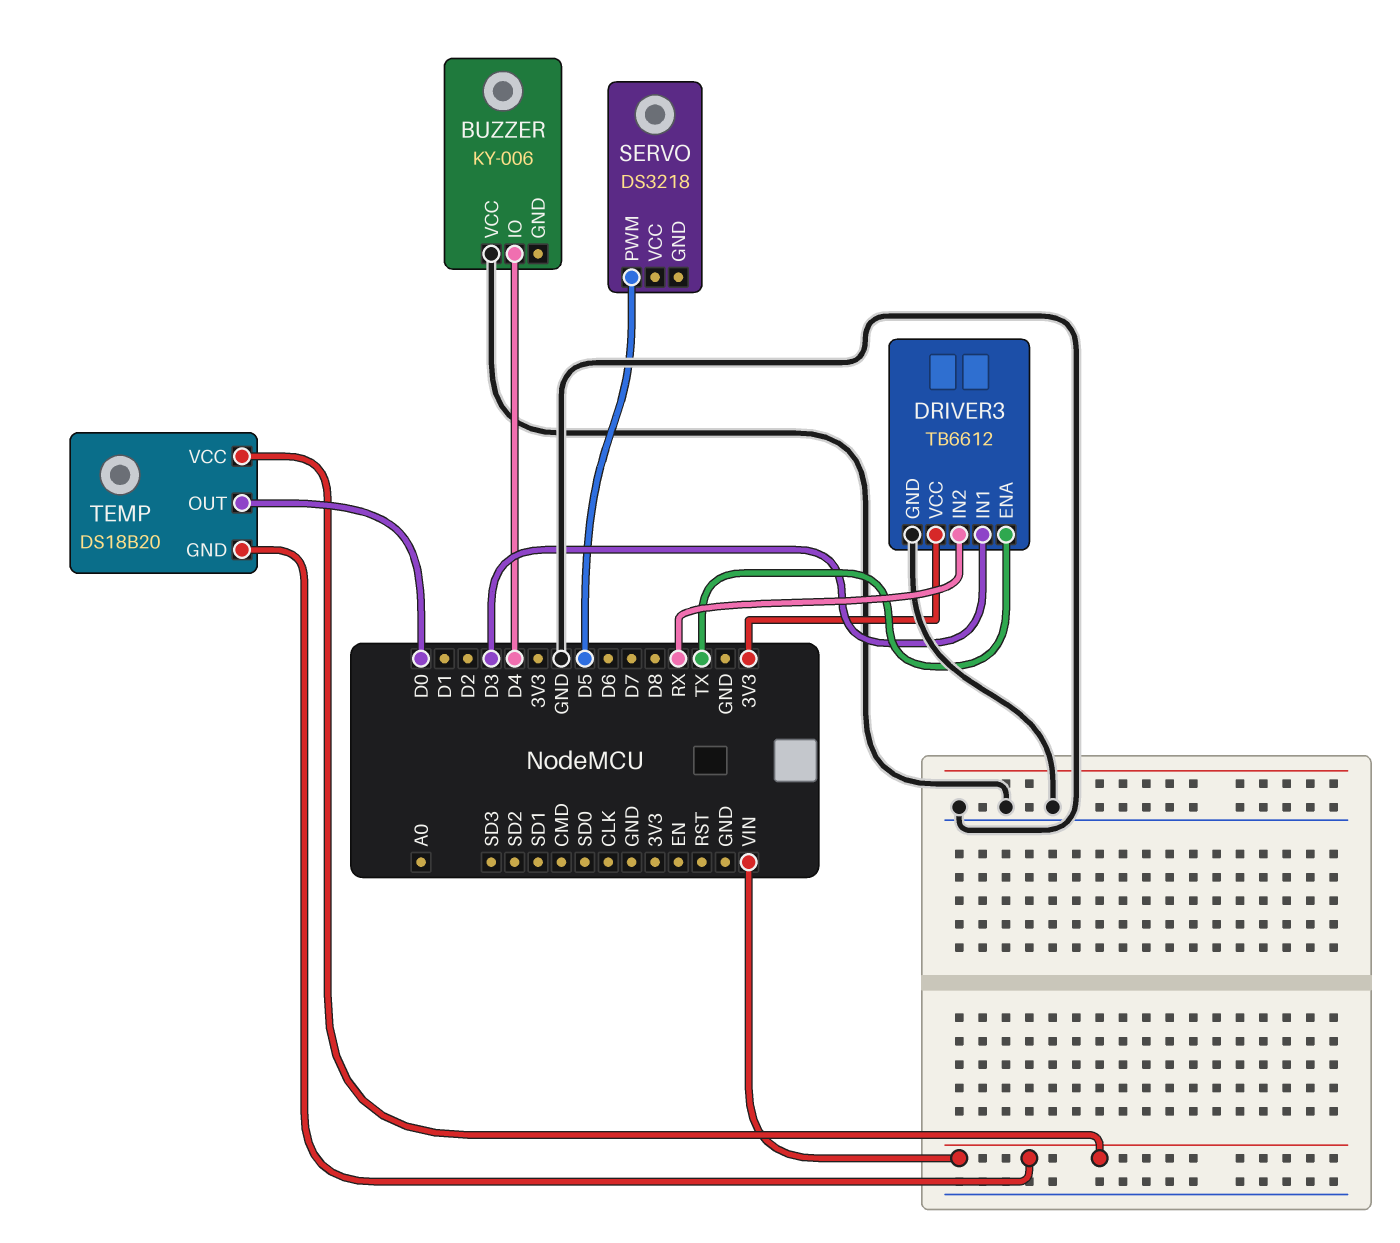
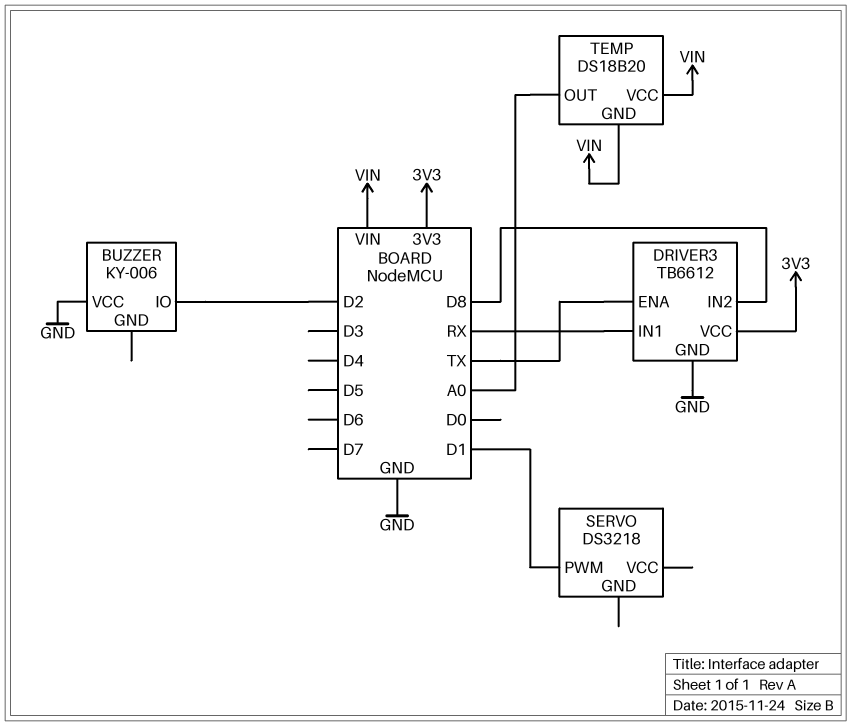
BUZZER pin IO: D4 -> D2
DRIVER3 pin IN1: D3 -> RX
DRIVER3 pin IN2: RX -> D8
SERVO pin PWM: D5 -> D1
TEMP pin OUT: D0 -> A0

